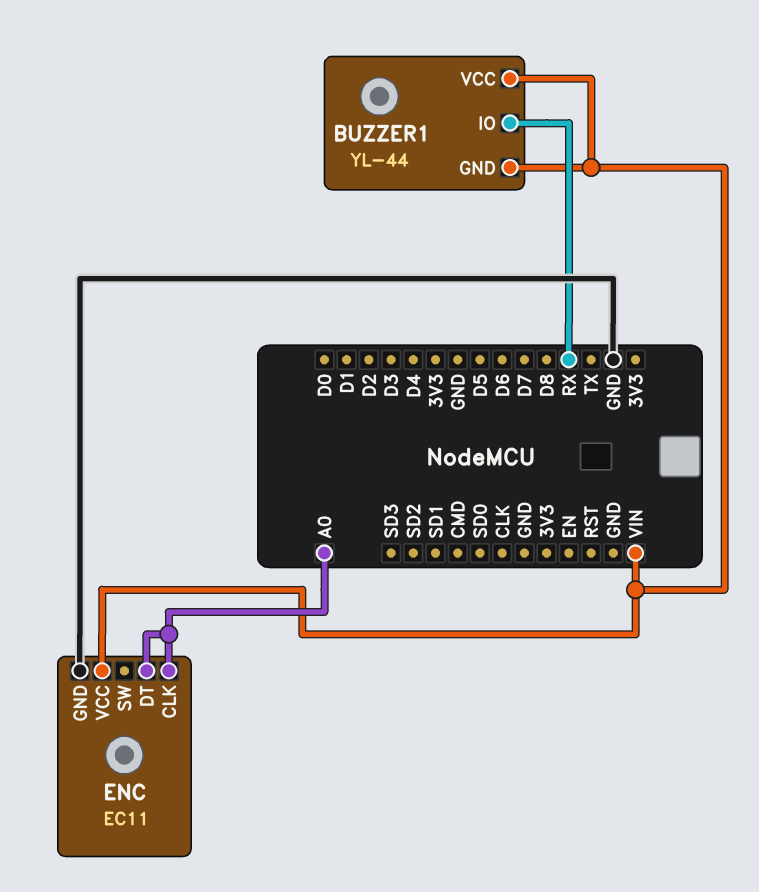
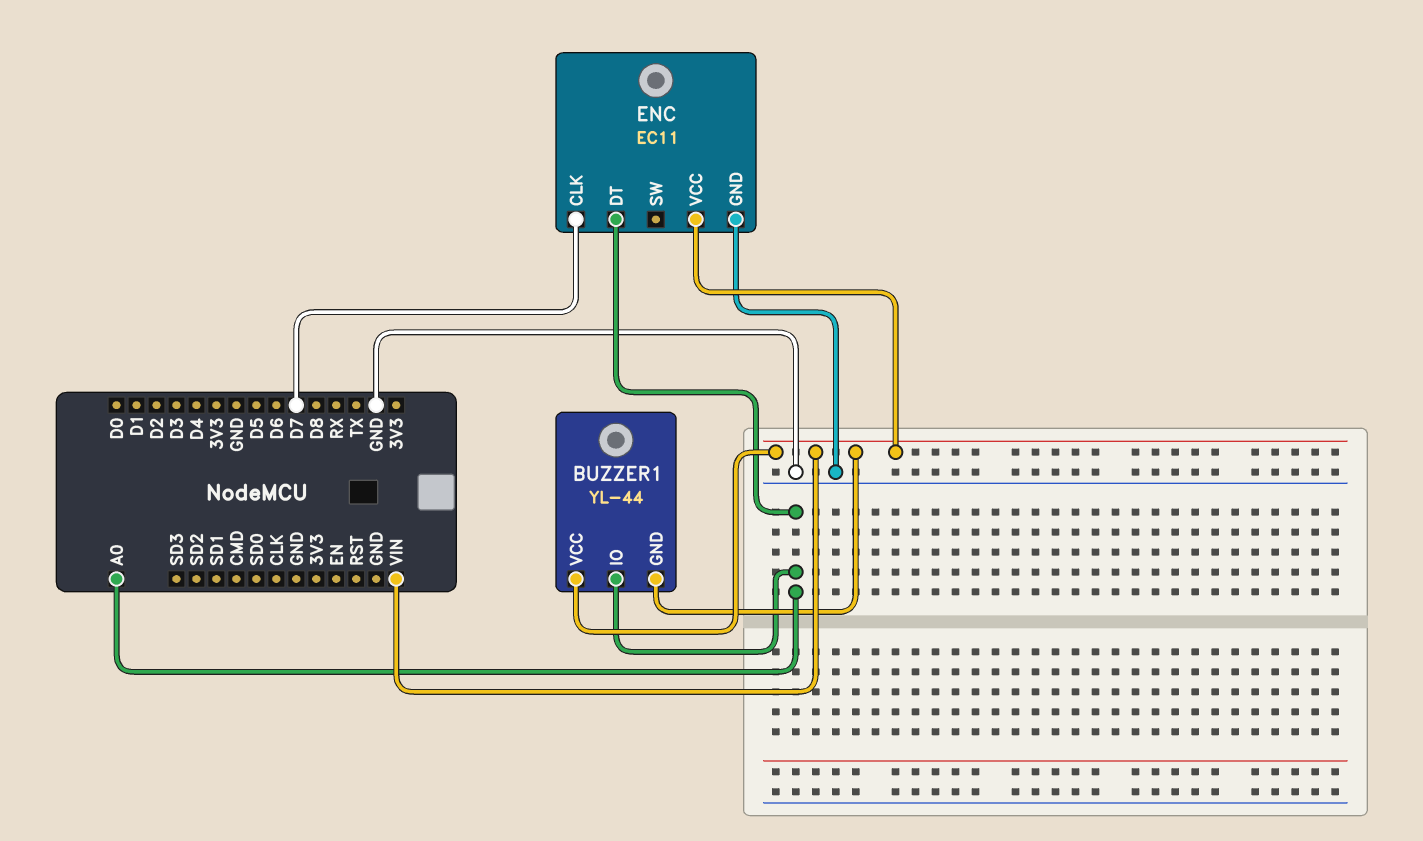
BUZZER1 pin IO: RX -> A0
ENC pin CLK: A0 -> D7

